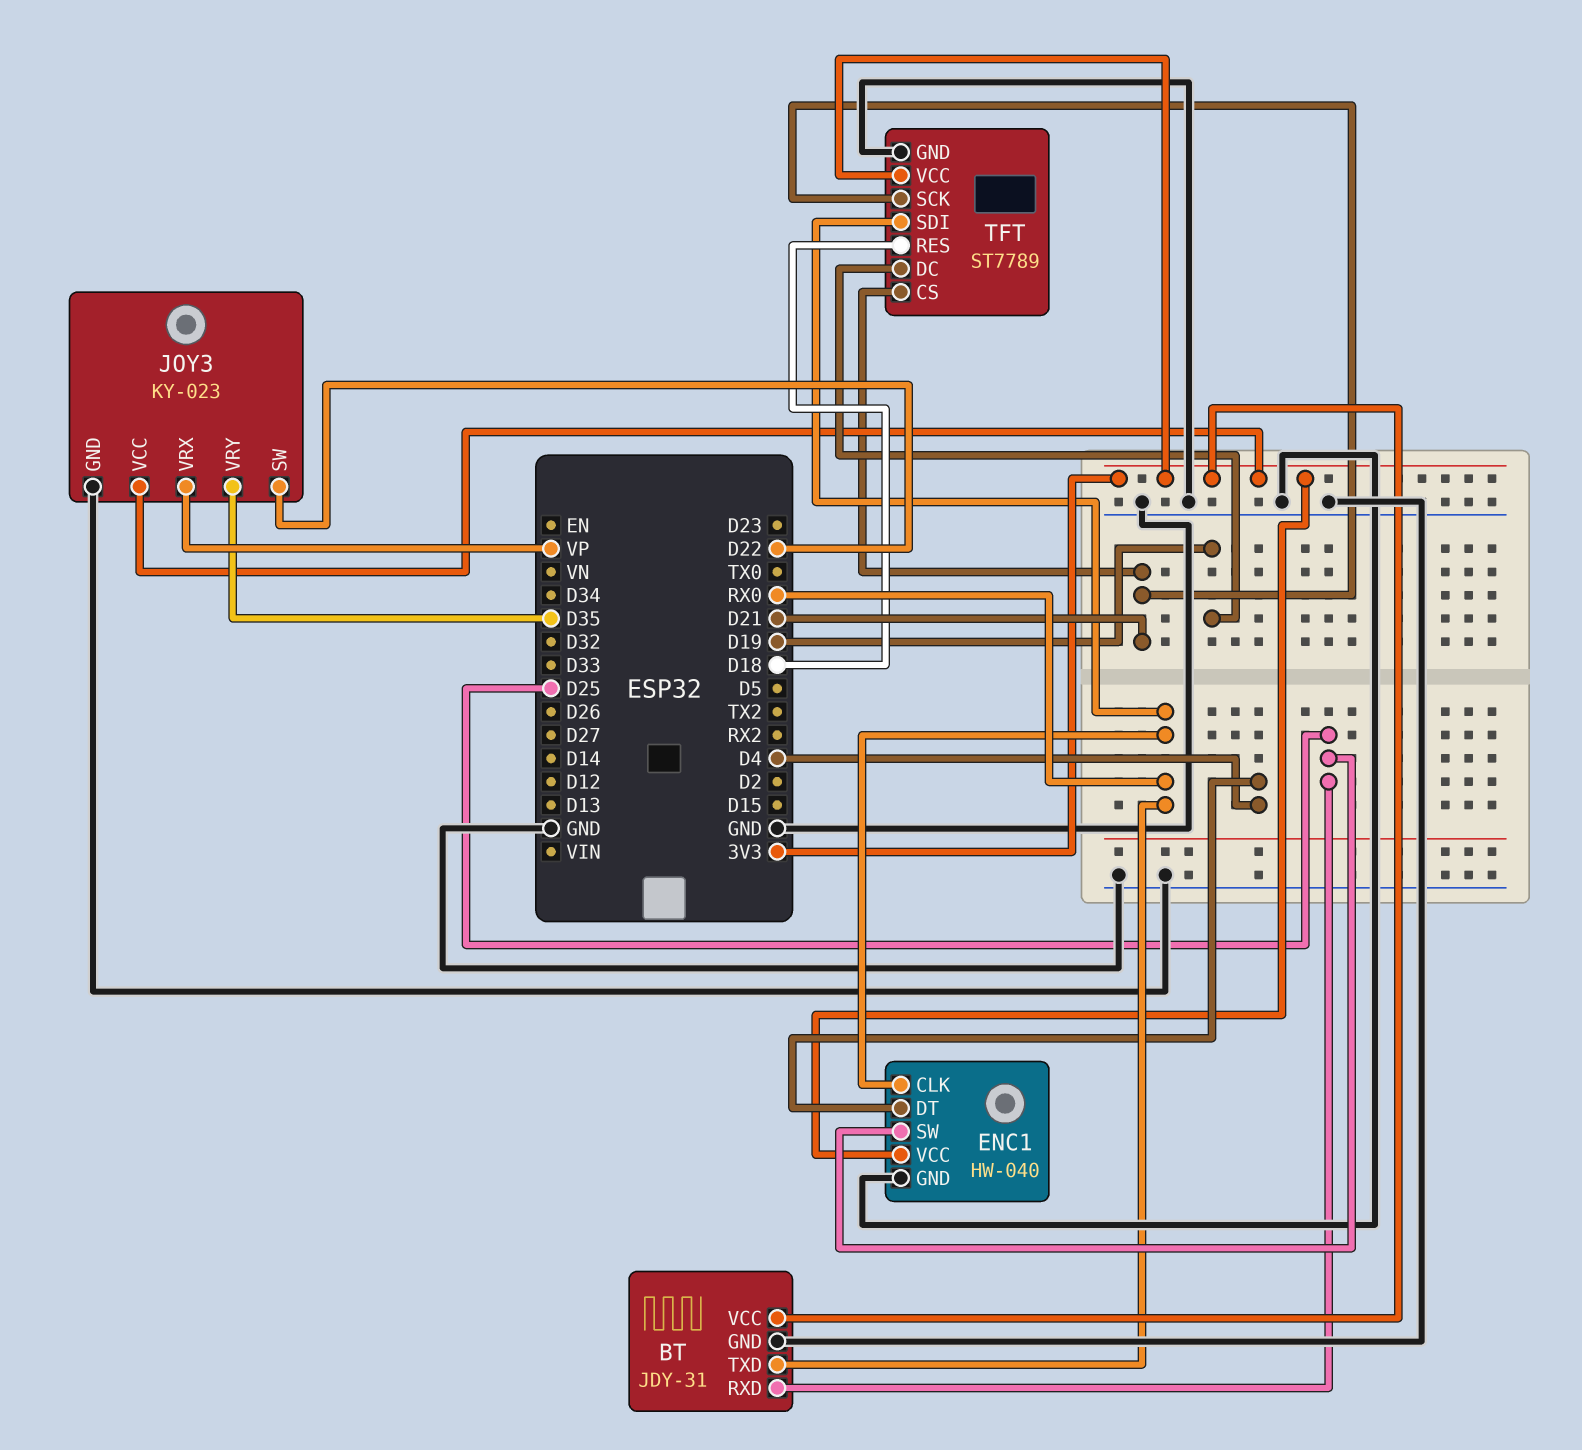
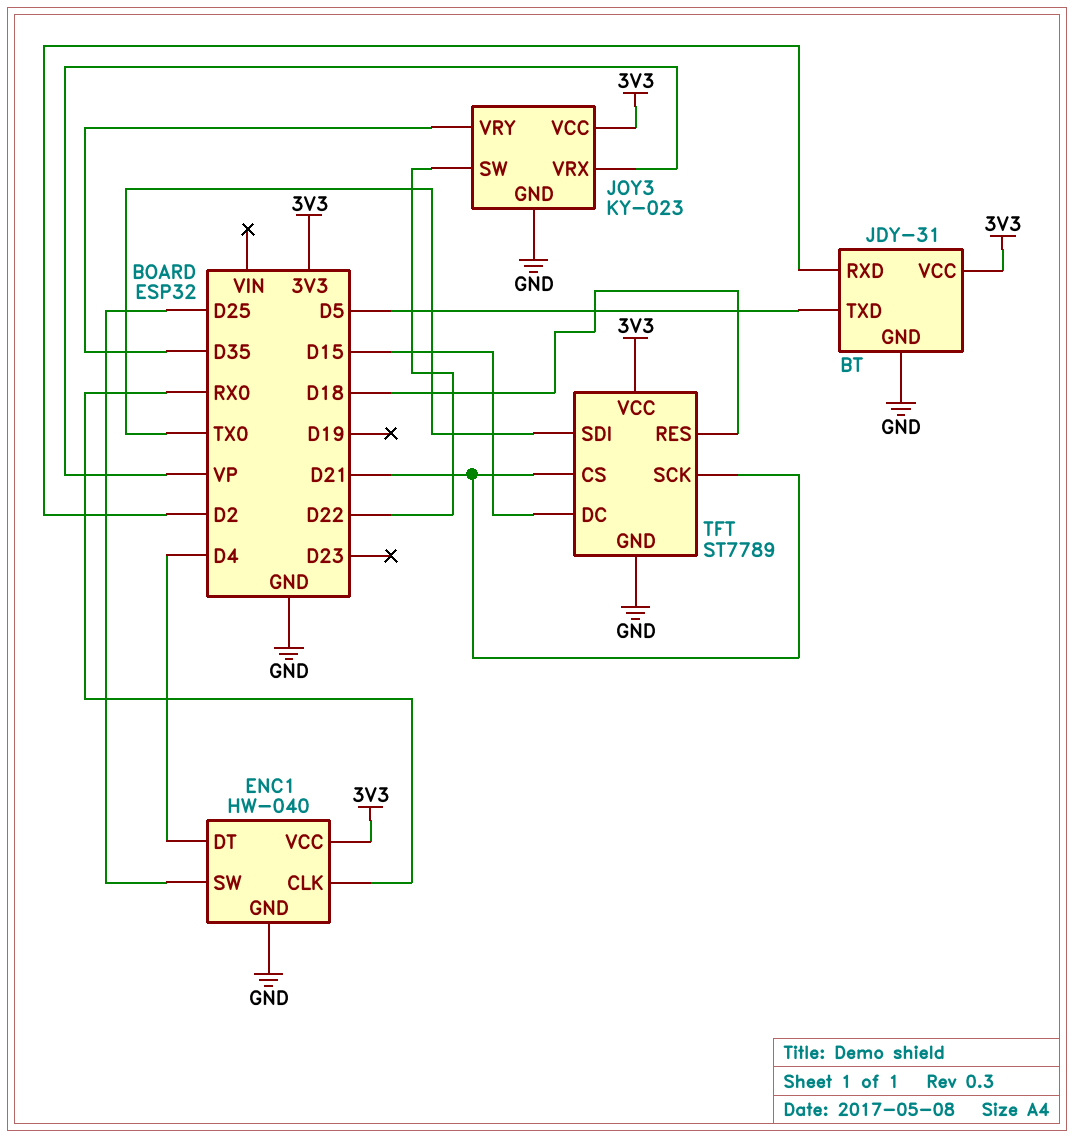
BT pin RXD: D25 -> D2
BT pin TXD: RX0 -> D5
TFT pin DC: D19 -> D15
TFT pin SDI: RX0 -> TX0

